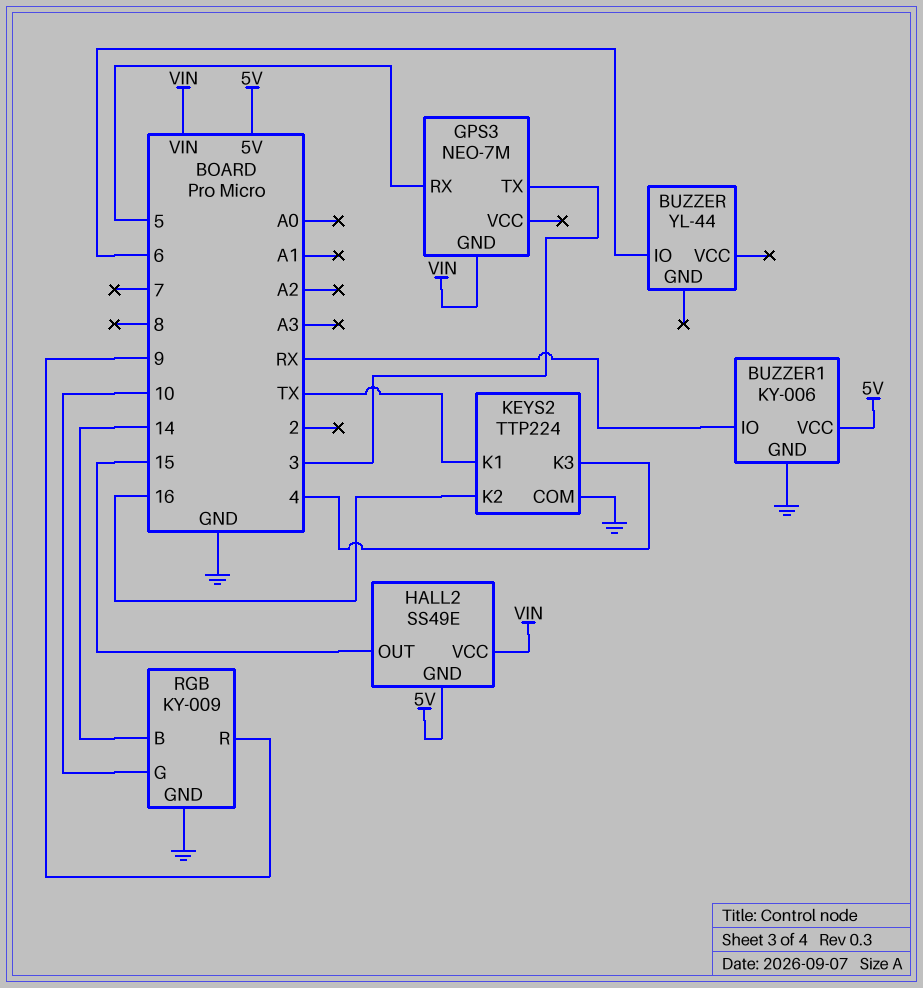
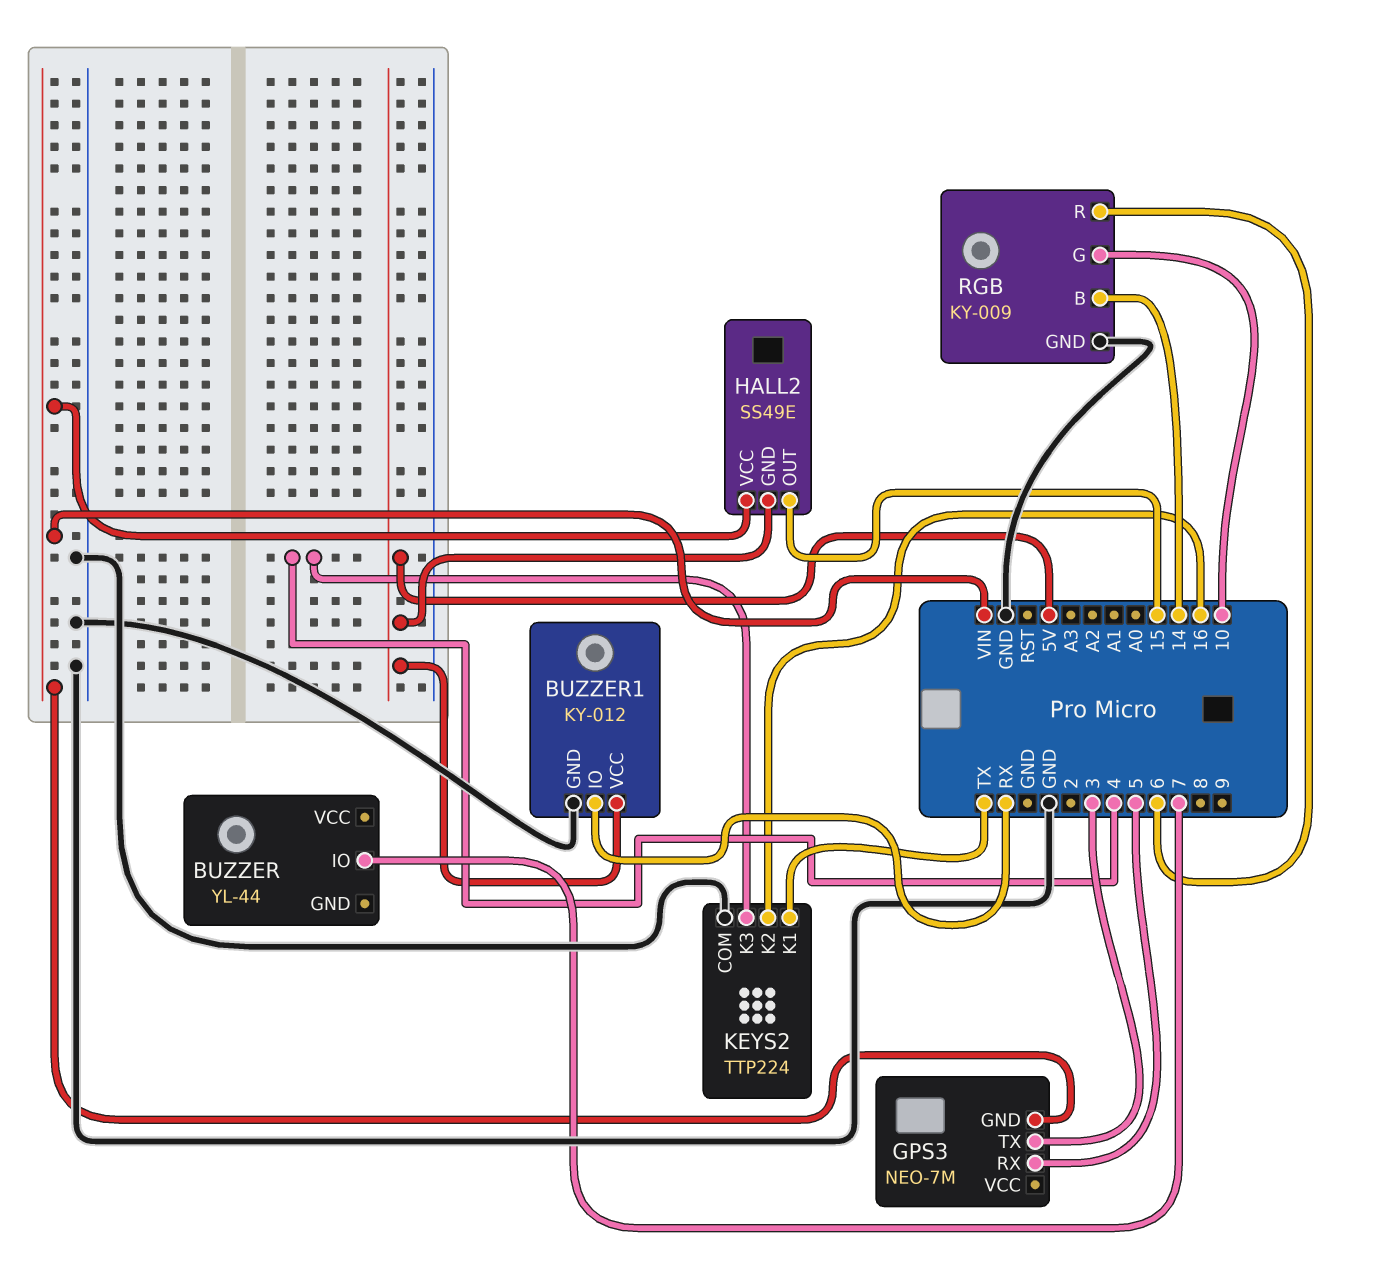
BUZZER pin IO: 6 -> 7
BUZZER1: KY-006 -> KY-012
RGB pin R: 9 -> 6

